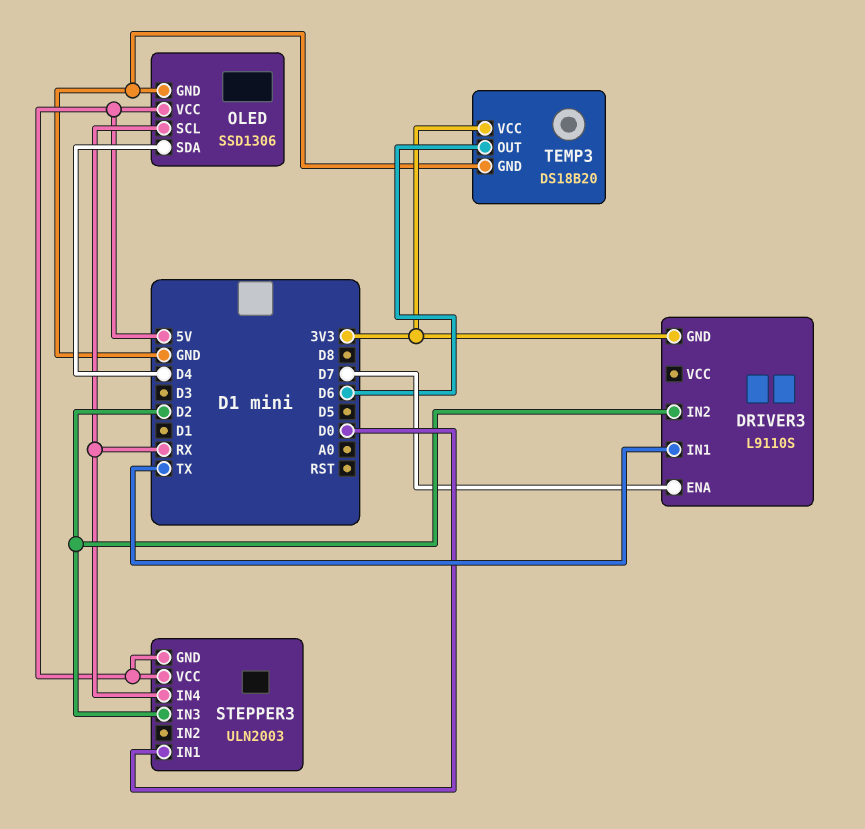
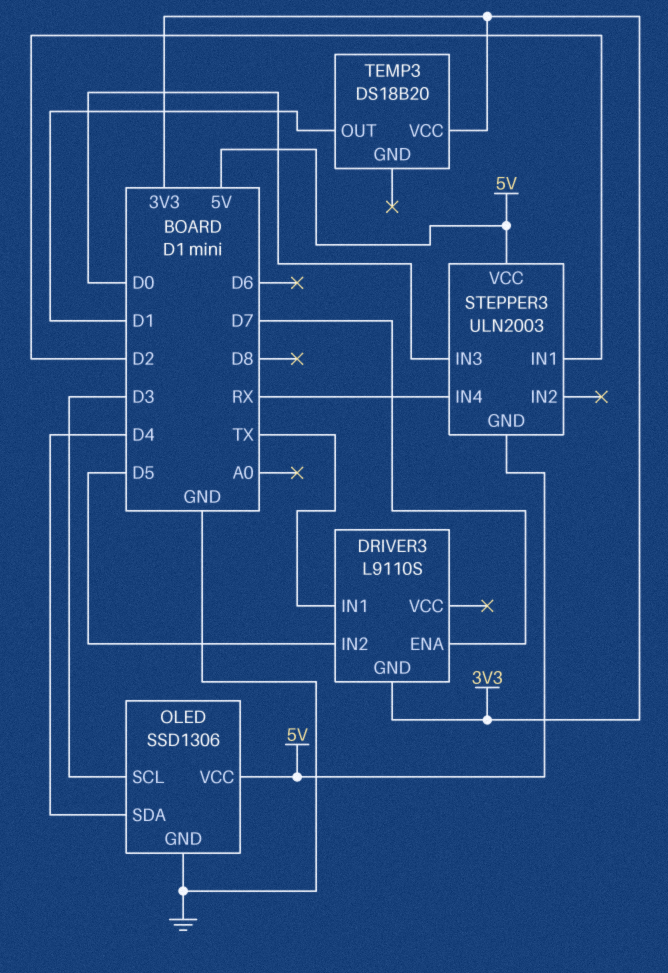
DRIVER3 pin IN2: D2 -> D5
OLED pin SCL: RX -> D3
STEPPER3 pin IN1: D0 -> D2
STEPPER3 pin IN3: D2 -> D0
TEMP3 pin GND: GND -> none
TEMP3 pin OUT: D6 -> D1

